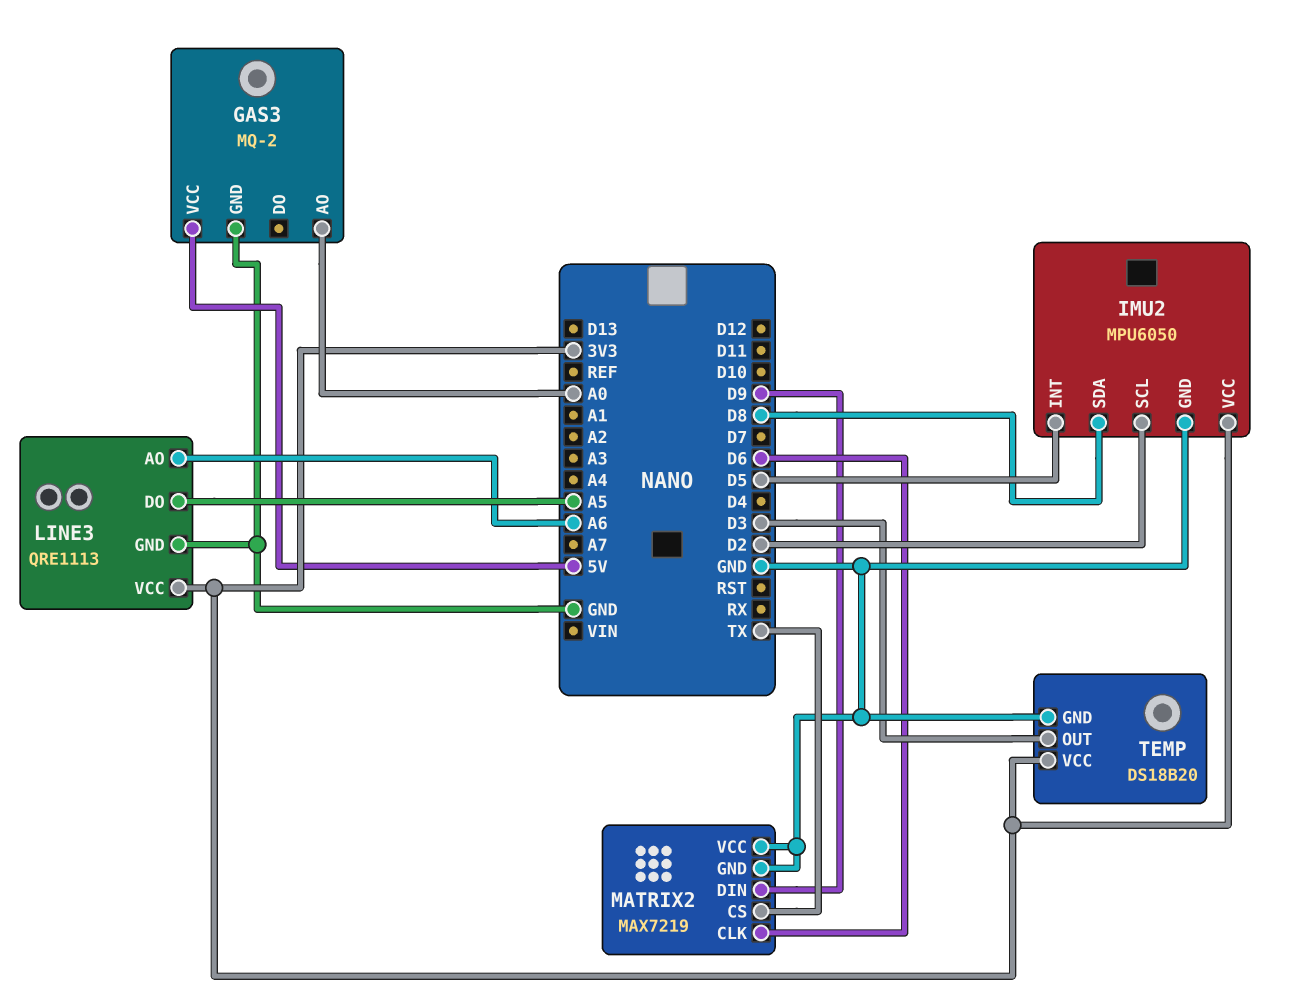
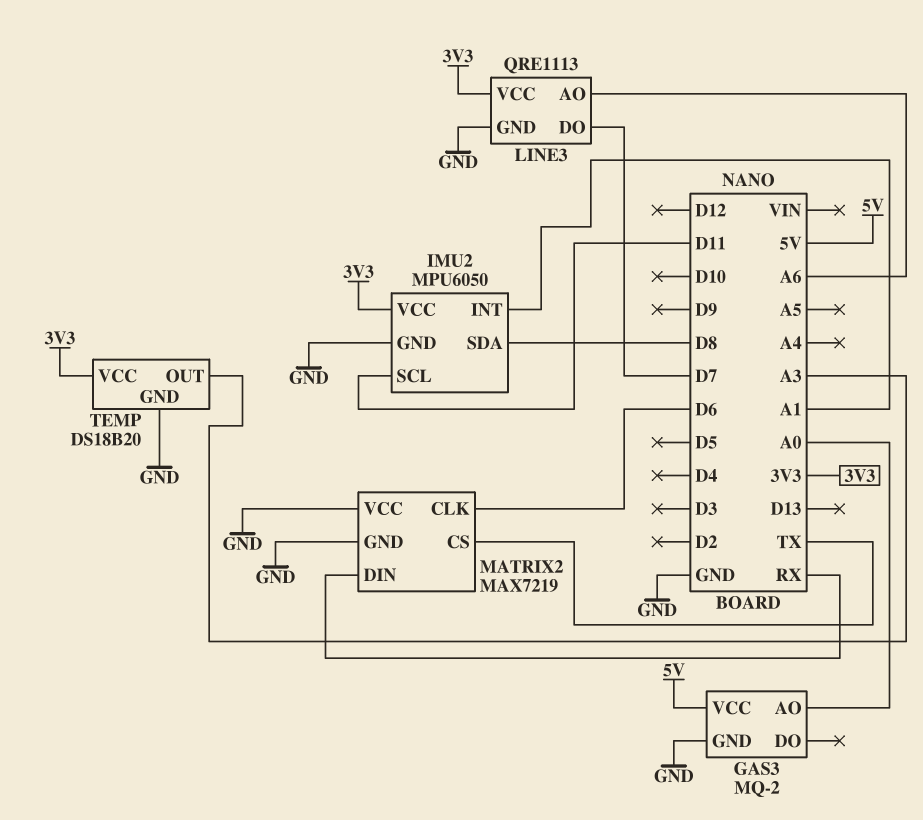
IMU2 pin INT: D5 -> A1
IMU2 pin SCL: D2 -> D11
LINE3 pin DO: A5 -> D7
MATRIX2 pin DIN: D9 -> RX
TEMP pin OUT: D3 -> A3

